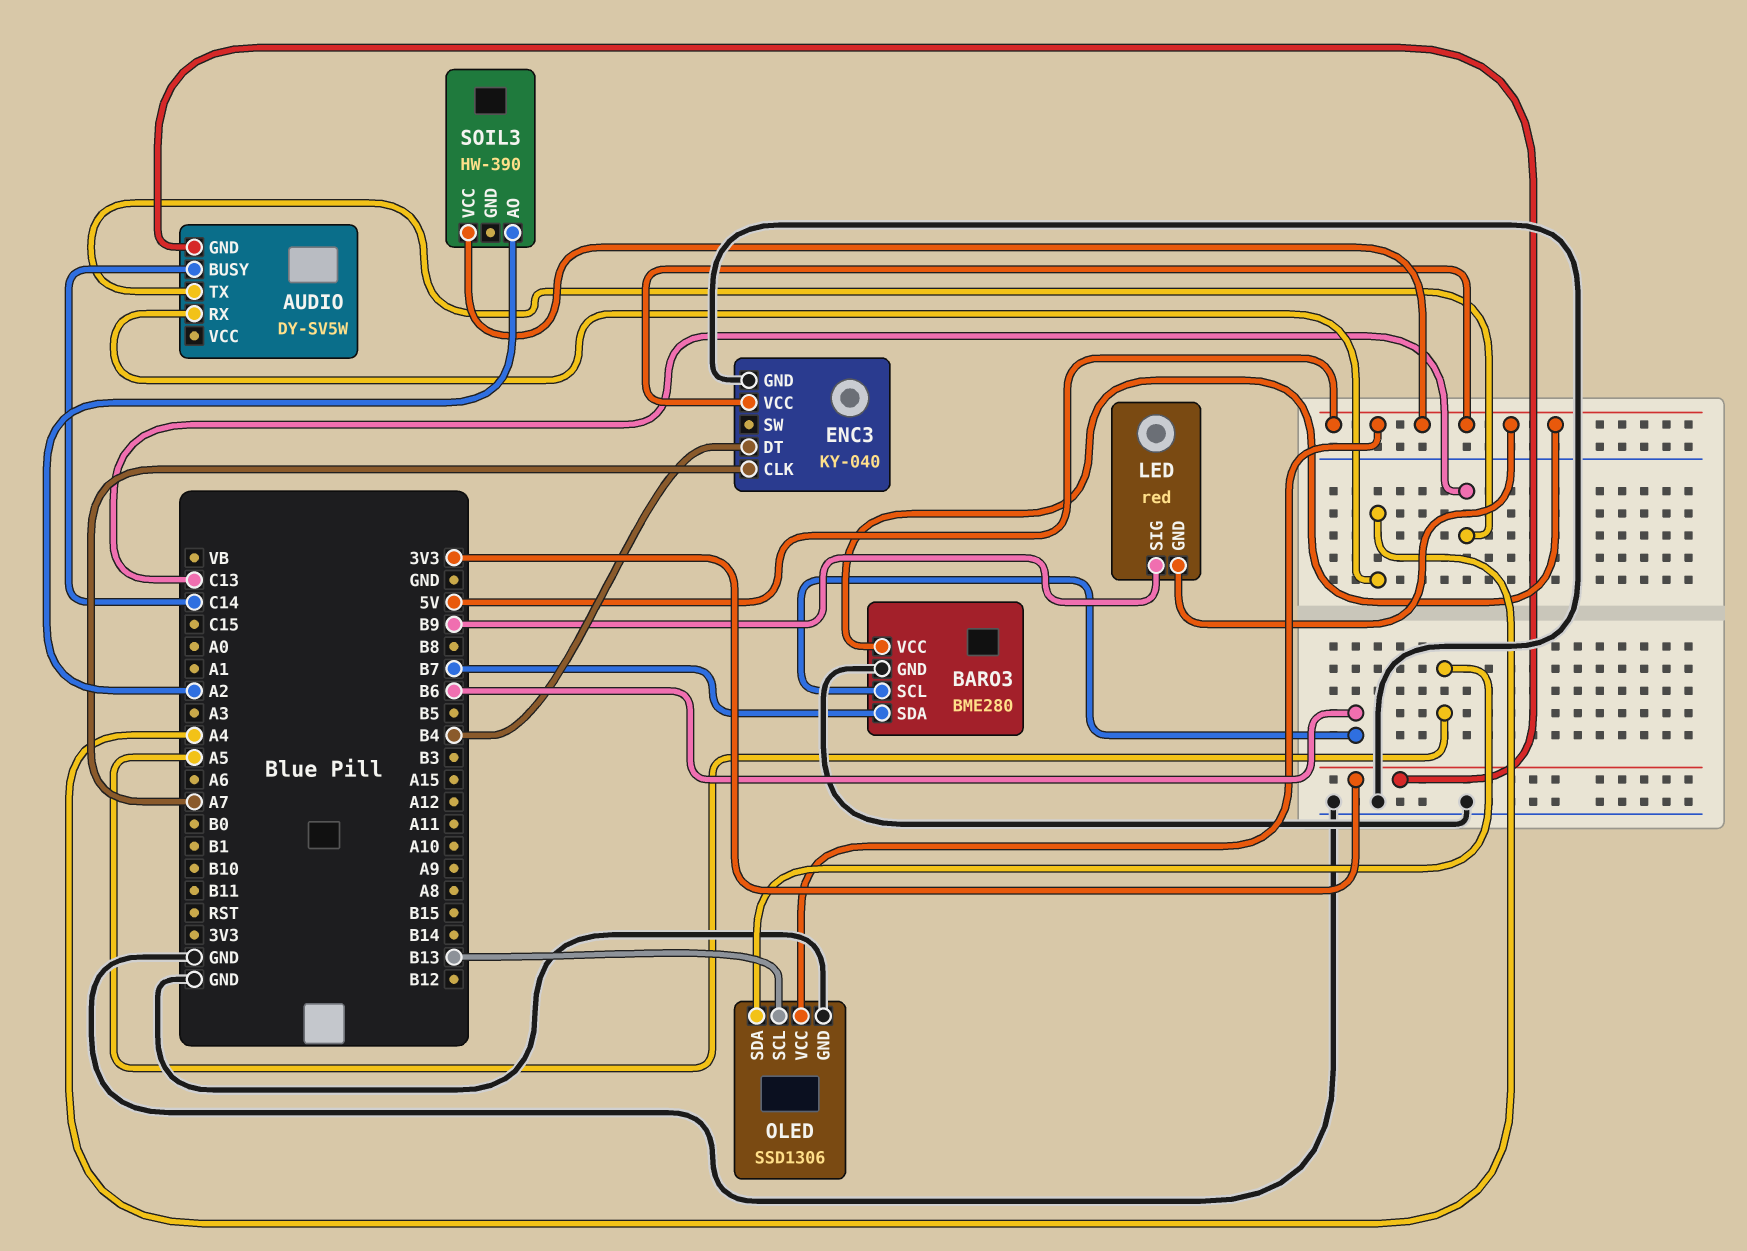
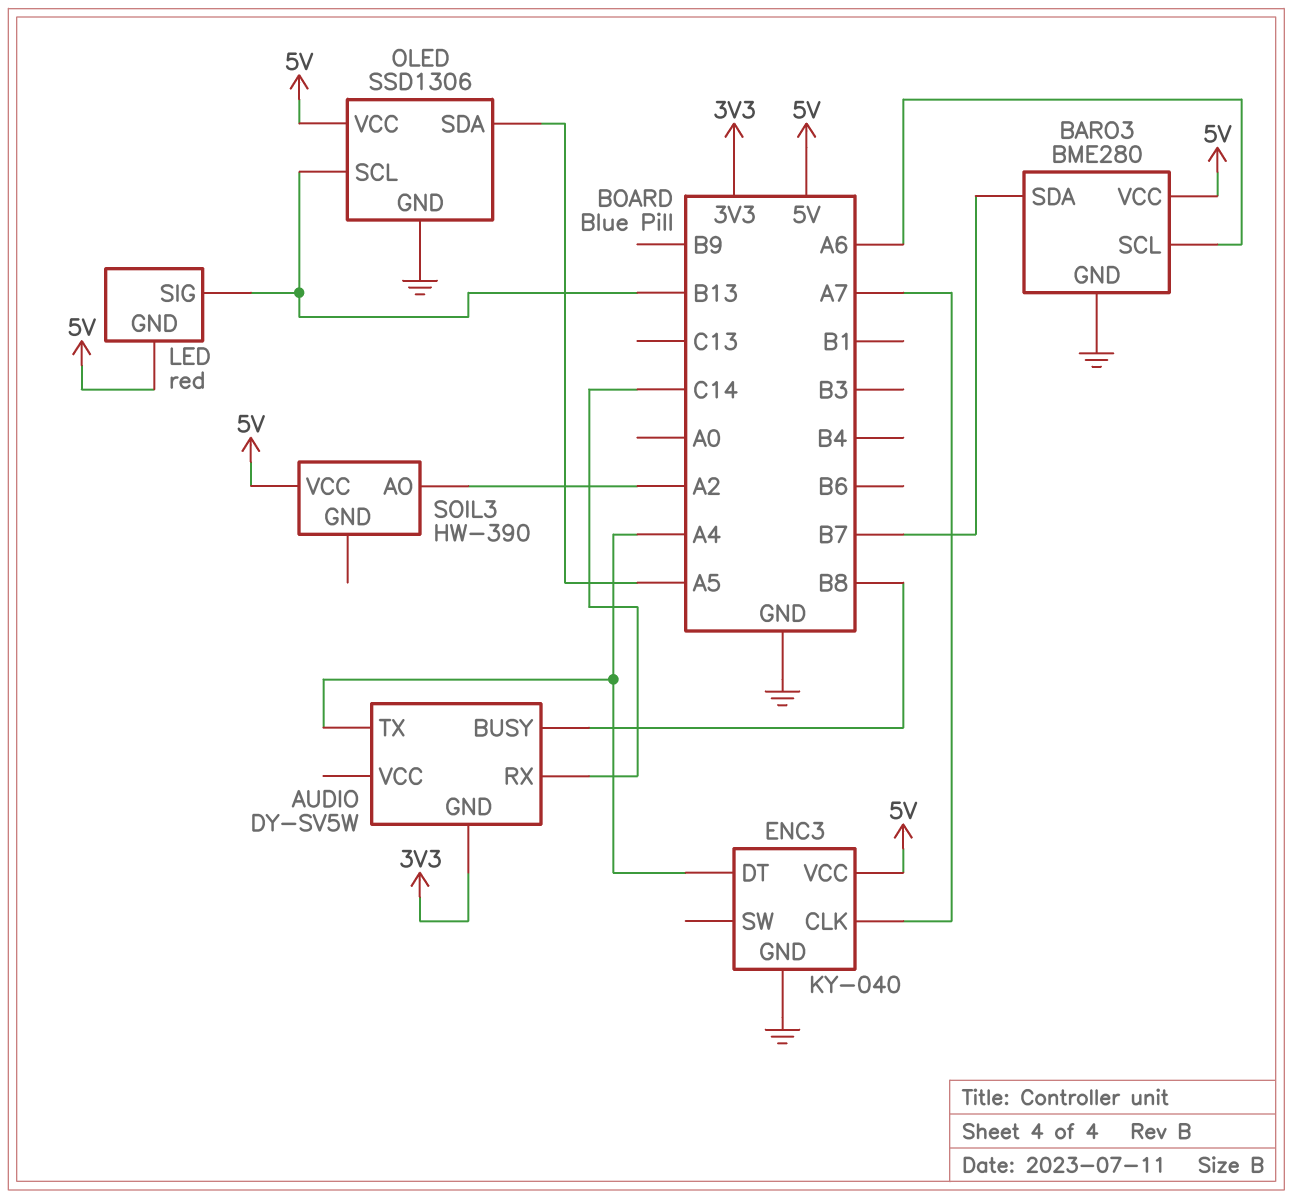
AUDIO pin BUSY: C14 -> B8
AUDIO pin RX: A4 -> C14
AUDIO pin TX: C13 -> A4
BARO3 pin SCL: B6 -> A6
ENC3 pin DT: B4 -> A4
LED pin SIG: B9 -> B13

